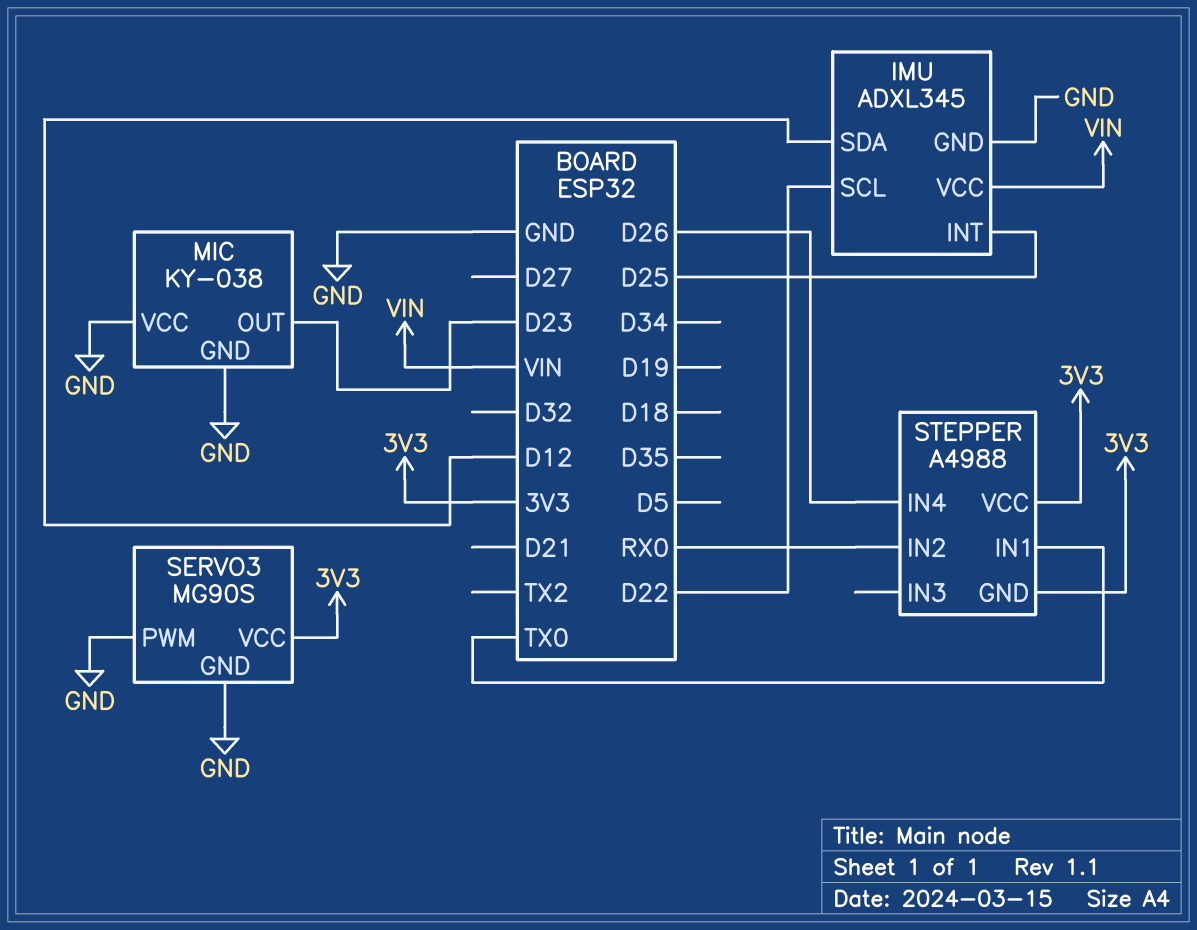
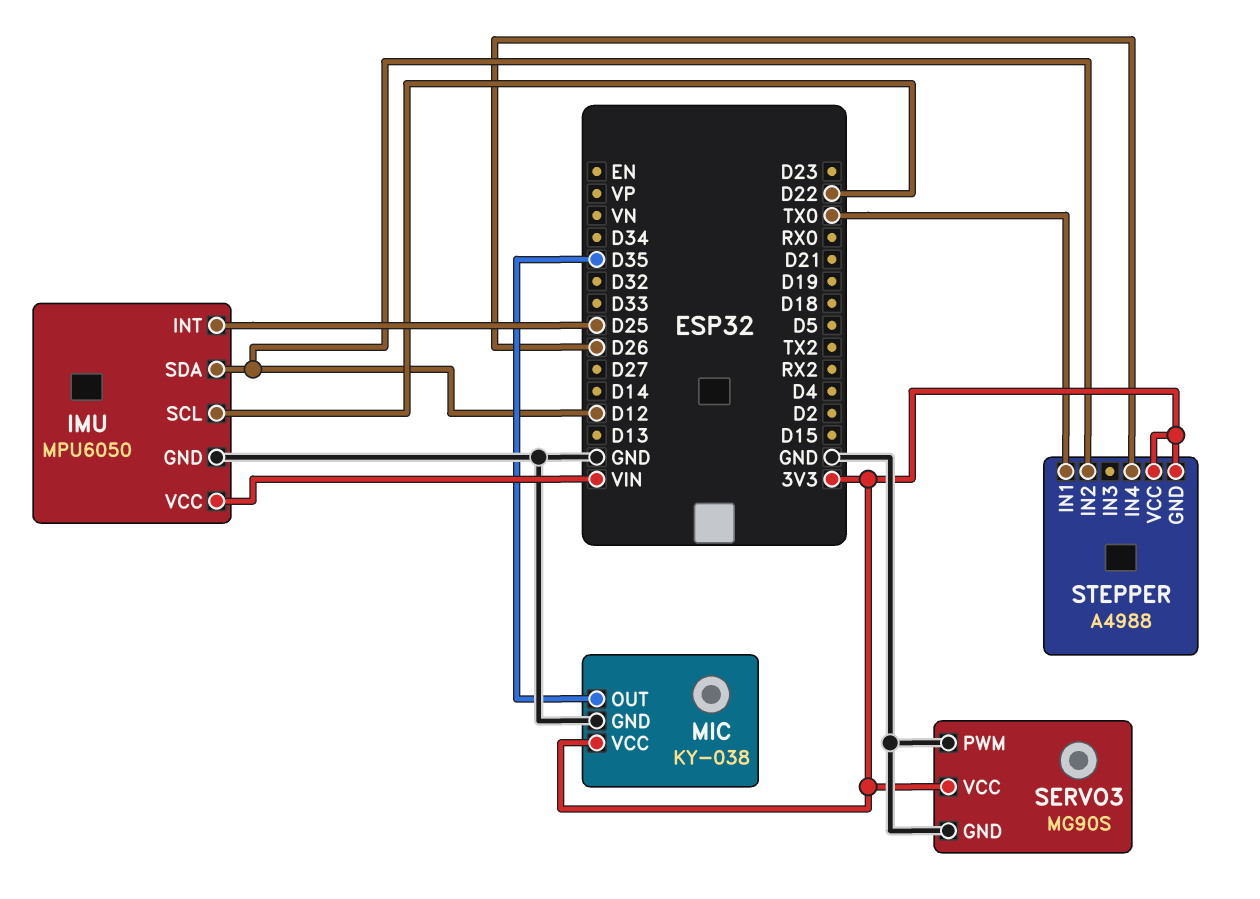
IMU: ADXL345 -> MPU6050
MIC pin OUT: D23 -> D35
MIC pin VCC: GND -> 3V3
STEPPER pin IN2: RX0 -> D12

